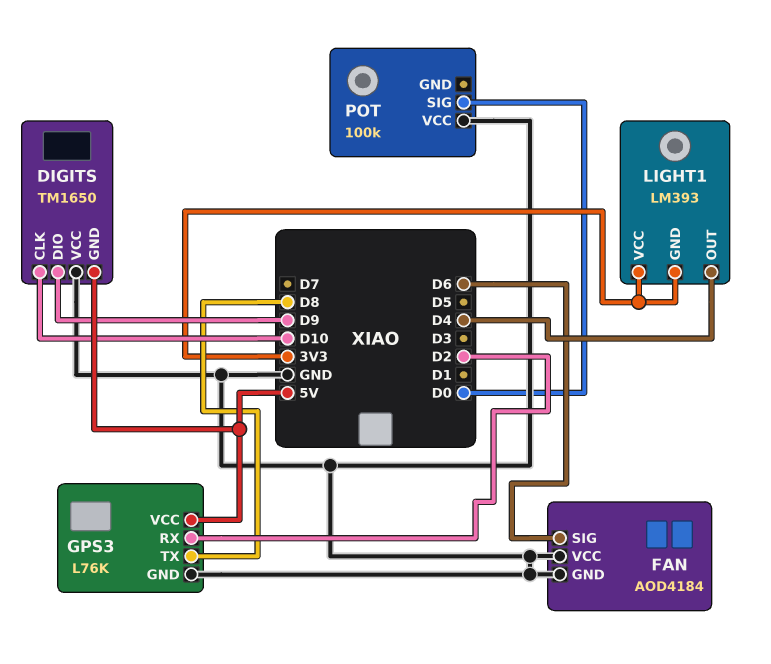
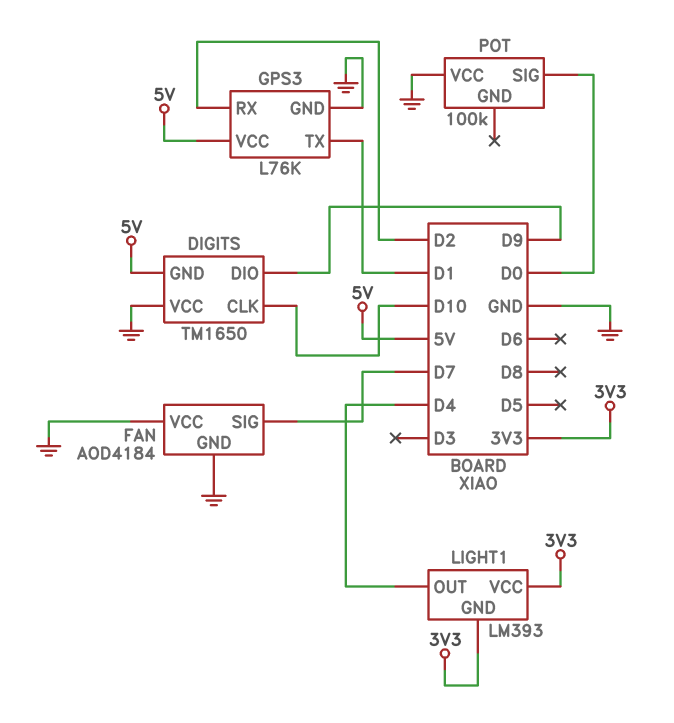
FAN pin SIG: D6 -> D7
GPS3 pin TX: D8 -> D1

